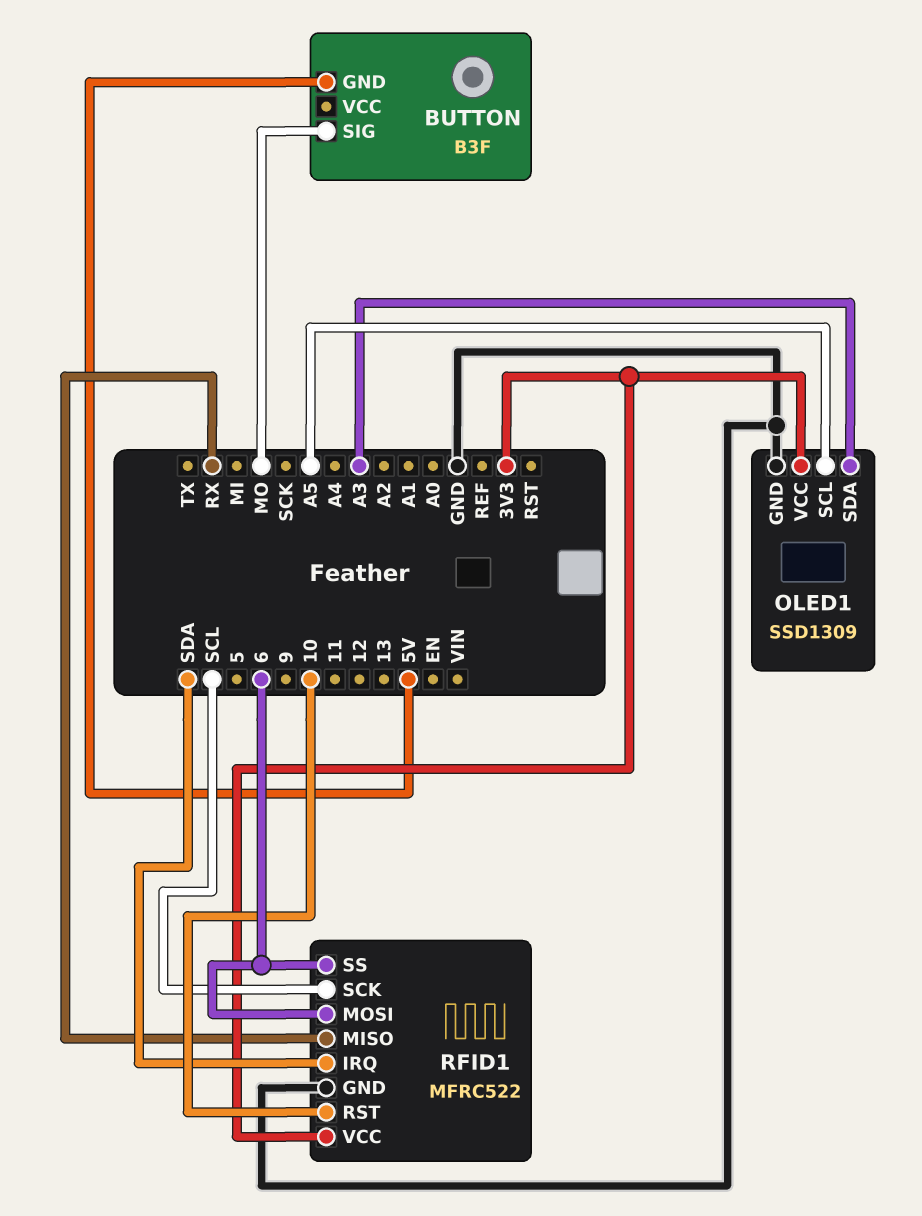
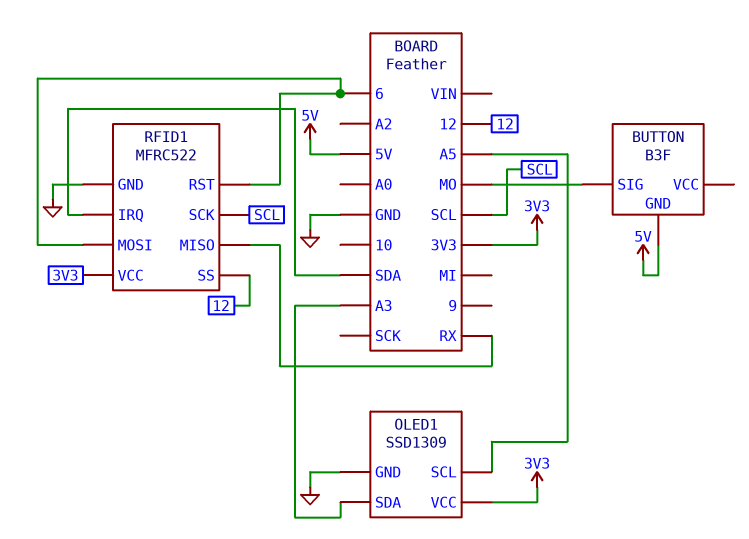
RFID1 pin RST: 10 -> 6
RFID1 pin SS: 6 -> 12

